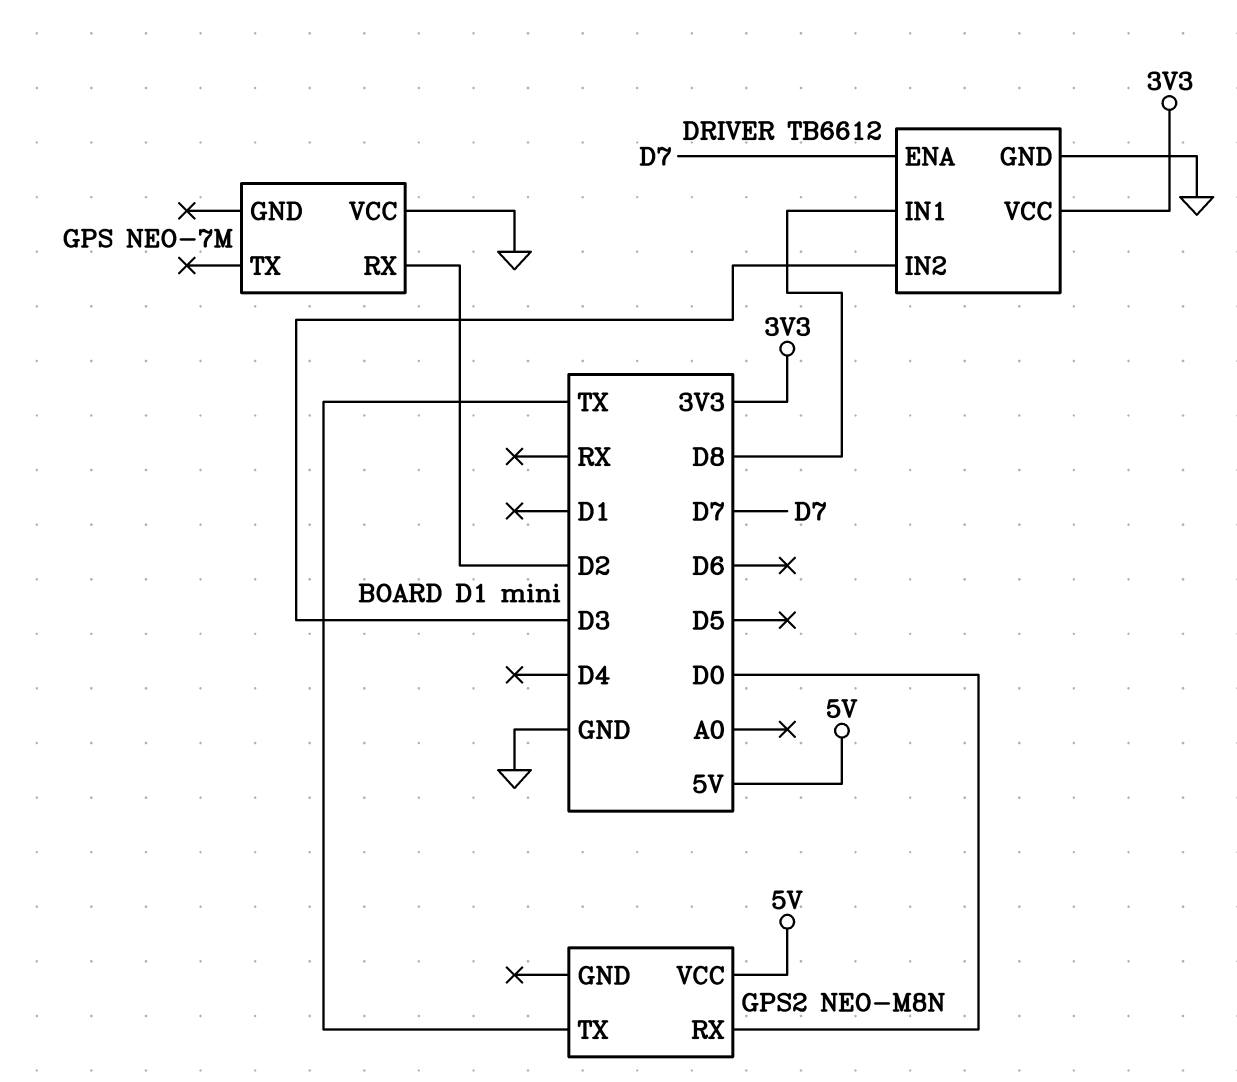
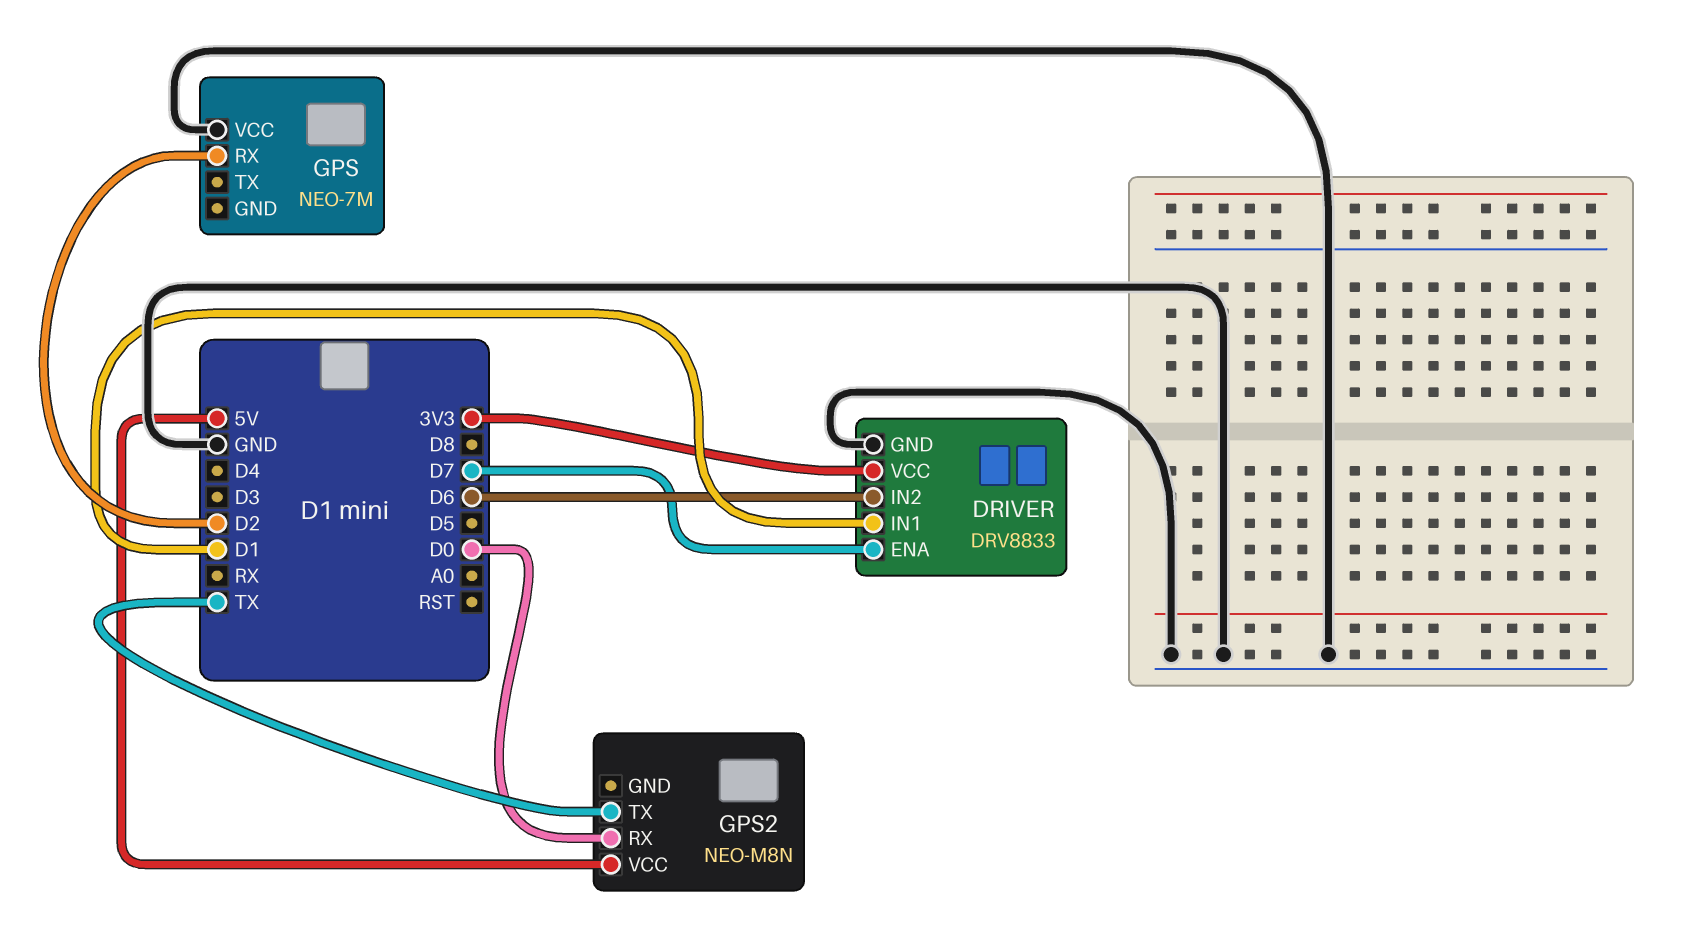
DRIVER: TB6612 -> DRV8833
DRIVER pin IN1: D8 -> D1
DRIVER pin IN2: D3 -> D6

